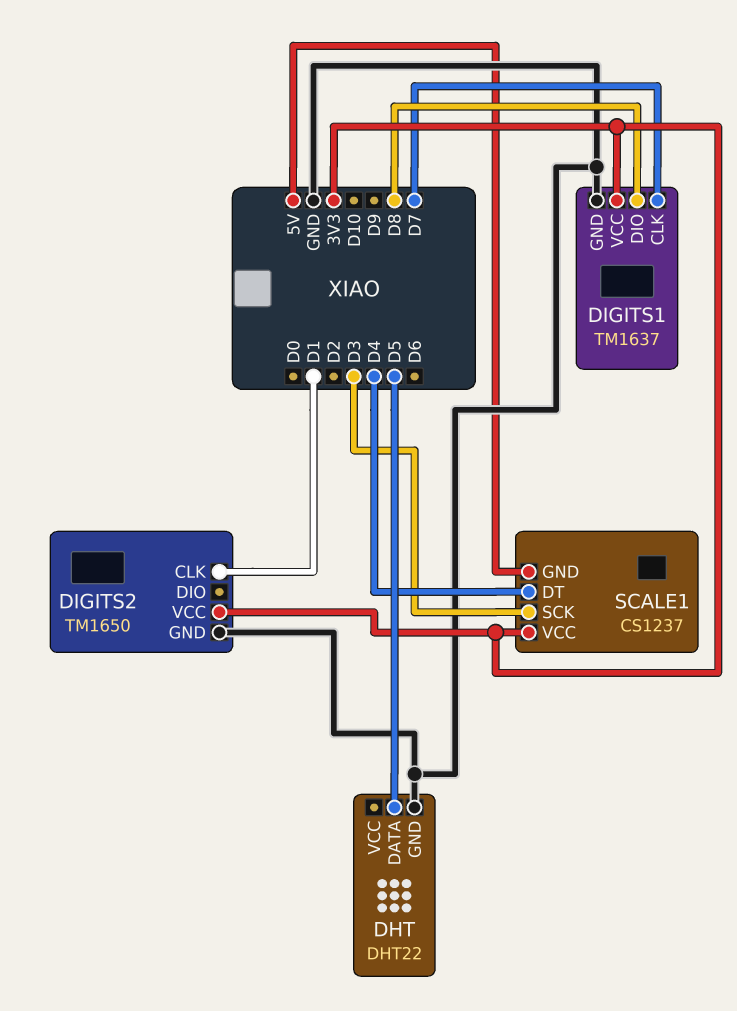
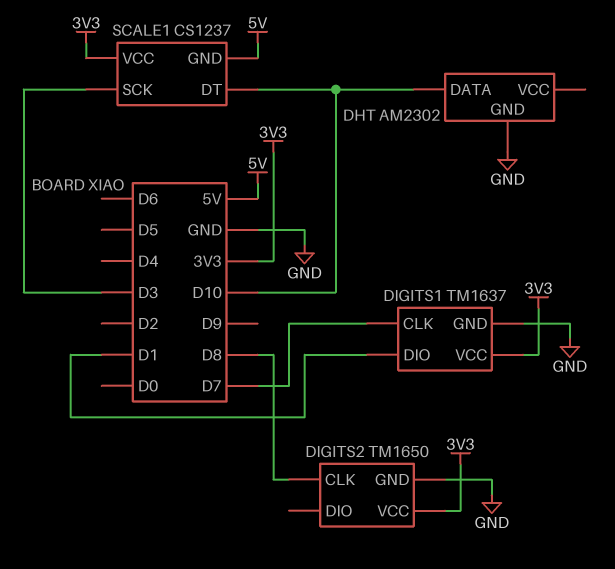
DHT: DHT22 -> AM2302
DHT pin DATA: D5 -> D10
DIGITS1 pin DIO: D8 -> D1
DIGITS2 pin CLK: D1 -> D8
SCALE1 pin DT: D4 -> D10

